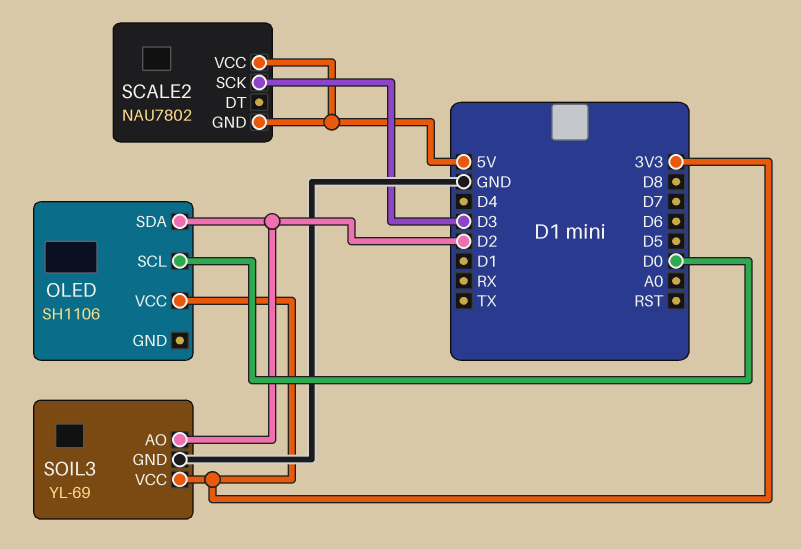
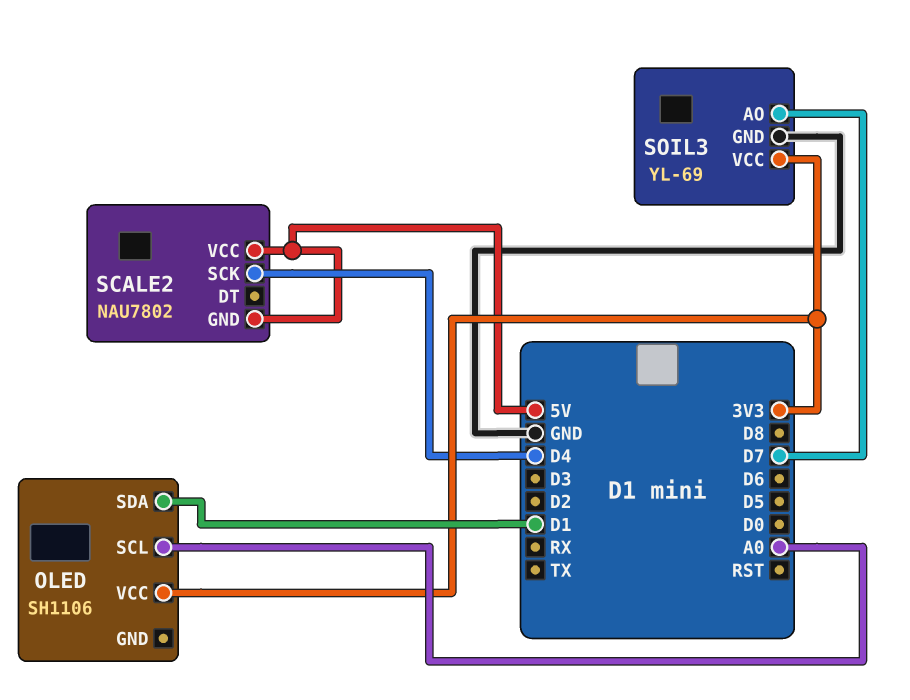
OLED pin SCL: D0 -> A0
OLED pin SDA: D2 -> D1
SCALE2 pin SCK: D3 -> D4
SOIL3 pin AO: D2 -> D7

